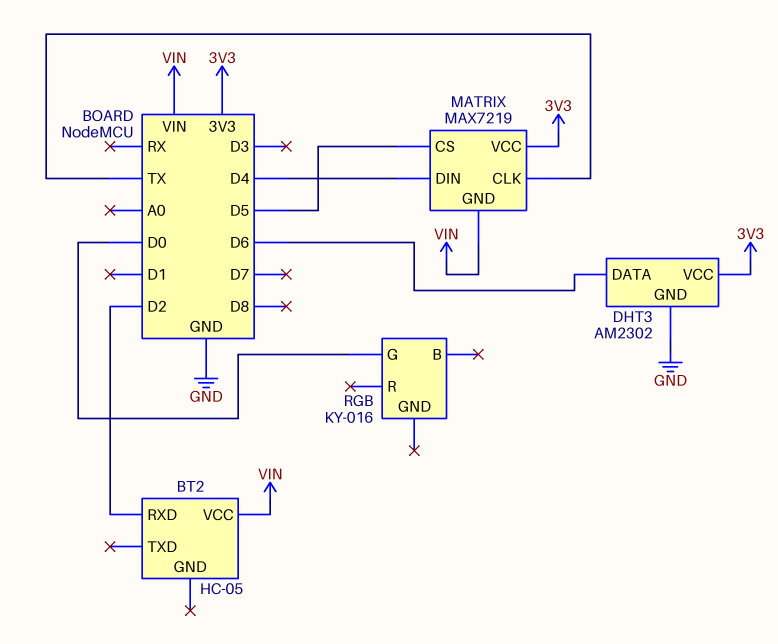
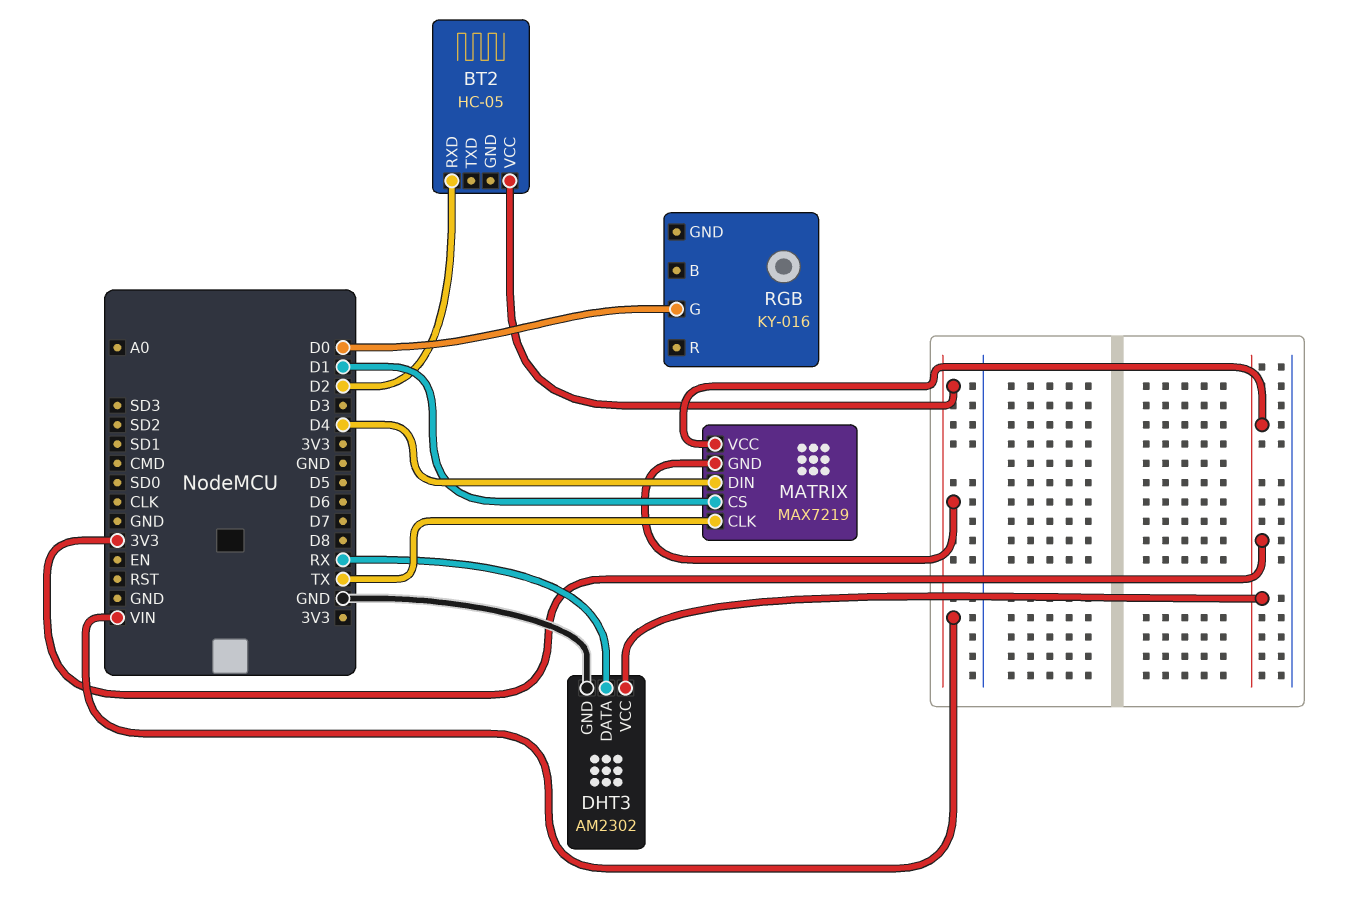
DHT3 pin DATA: D6 -> RX
MATRIX pin CS: D5 -> D1

